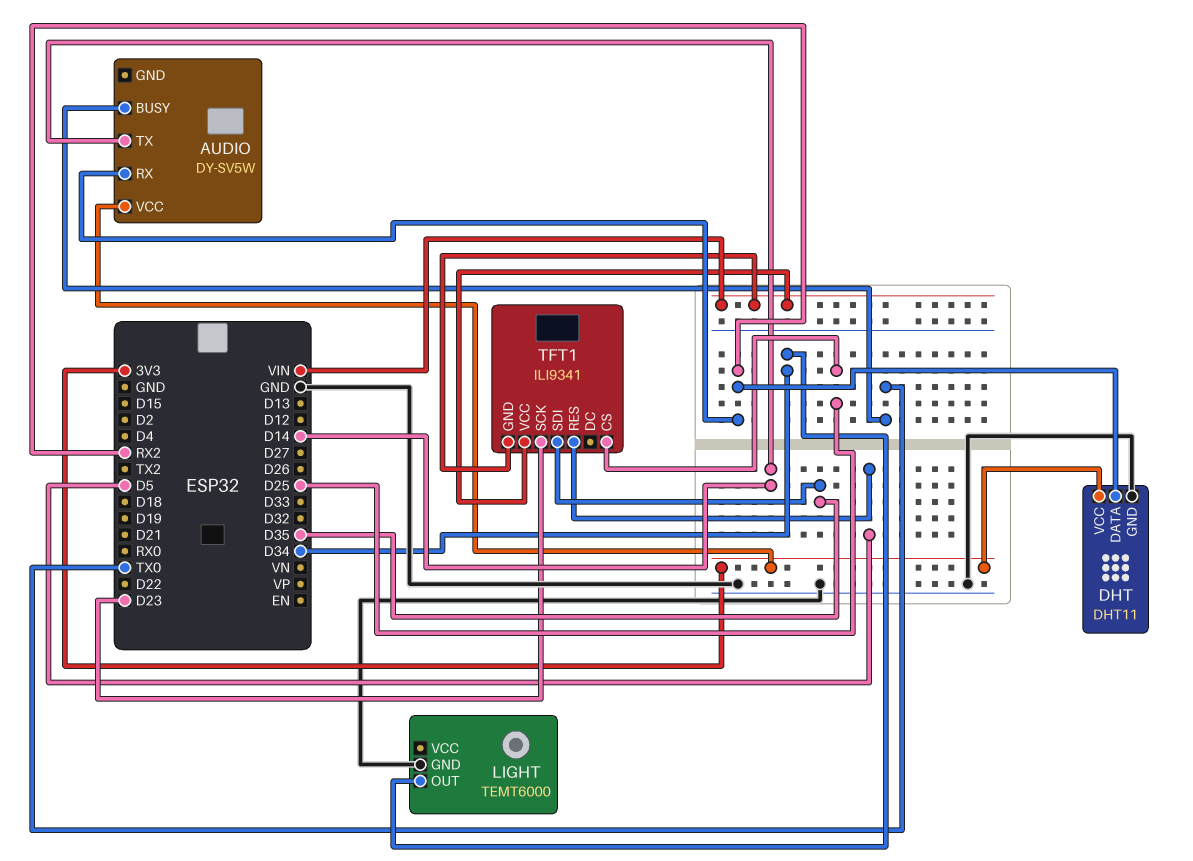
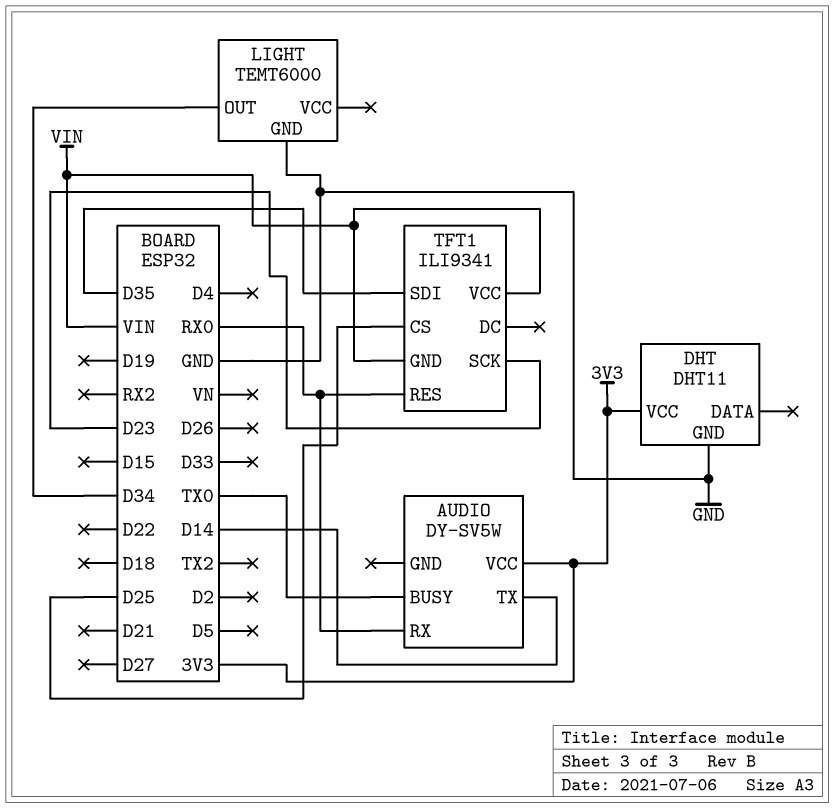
AUDIO pin RX: RX2 -> RX0
DHT pin DATA: RX2 -> none
TFT1 pin RES: D5 -> RX0

